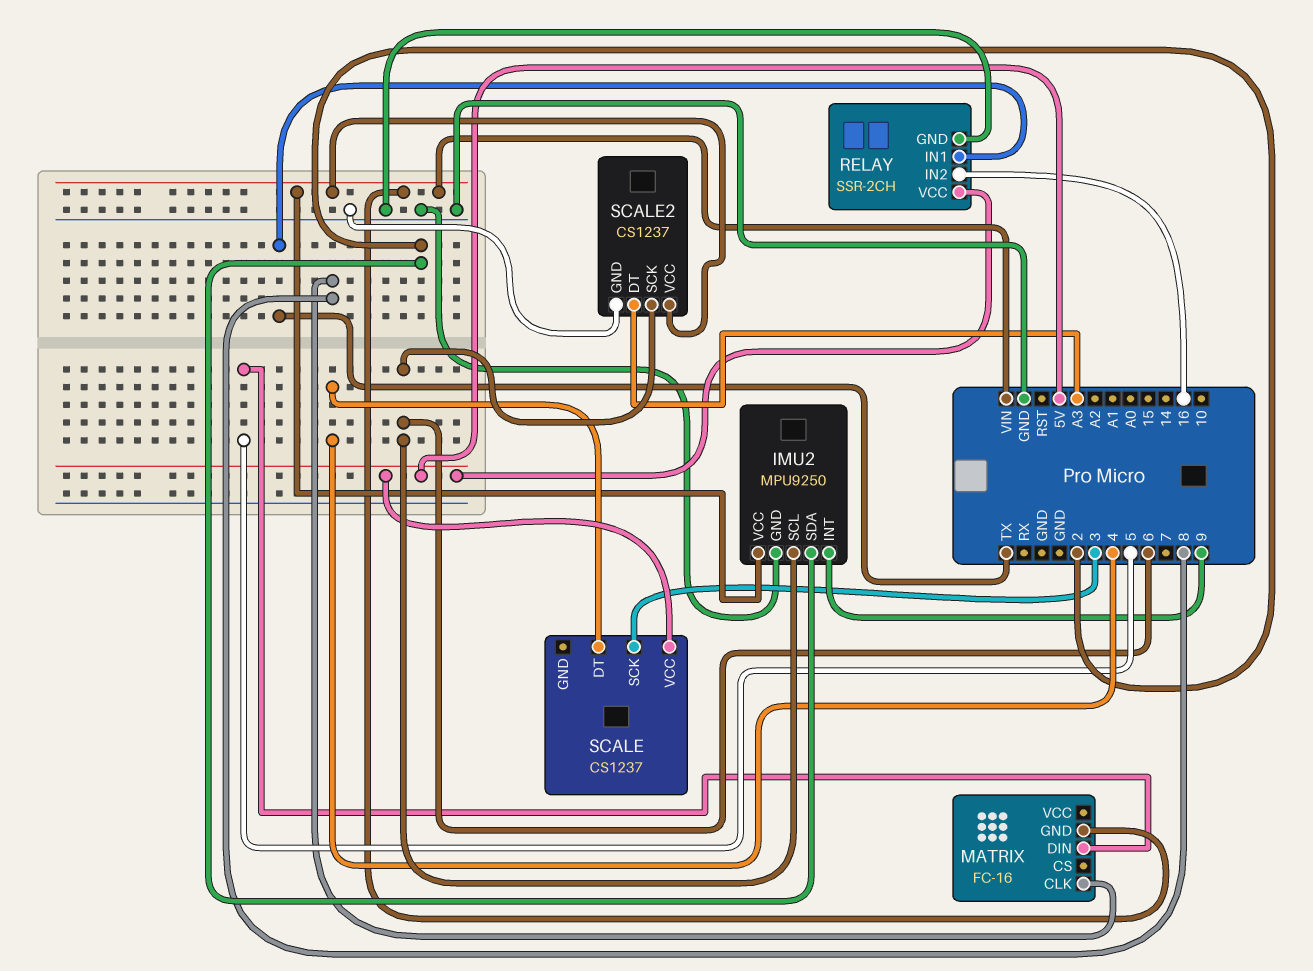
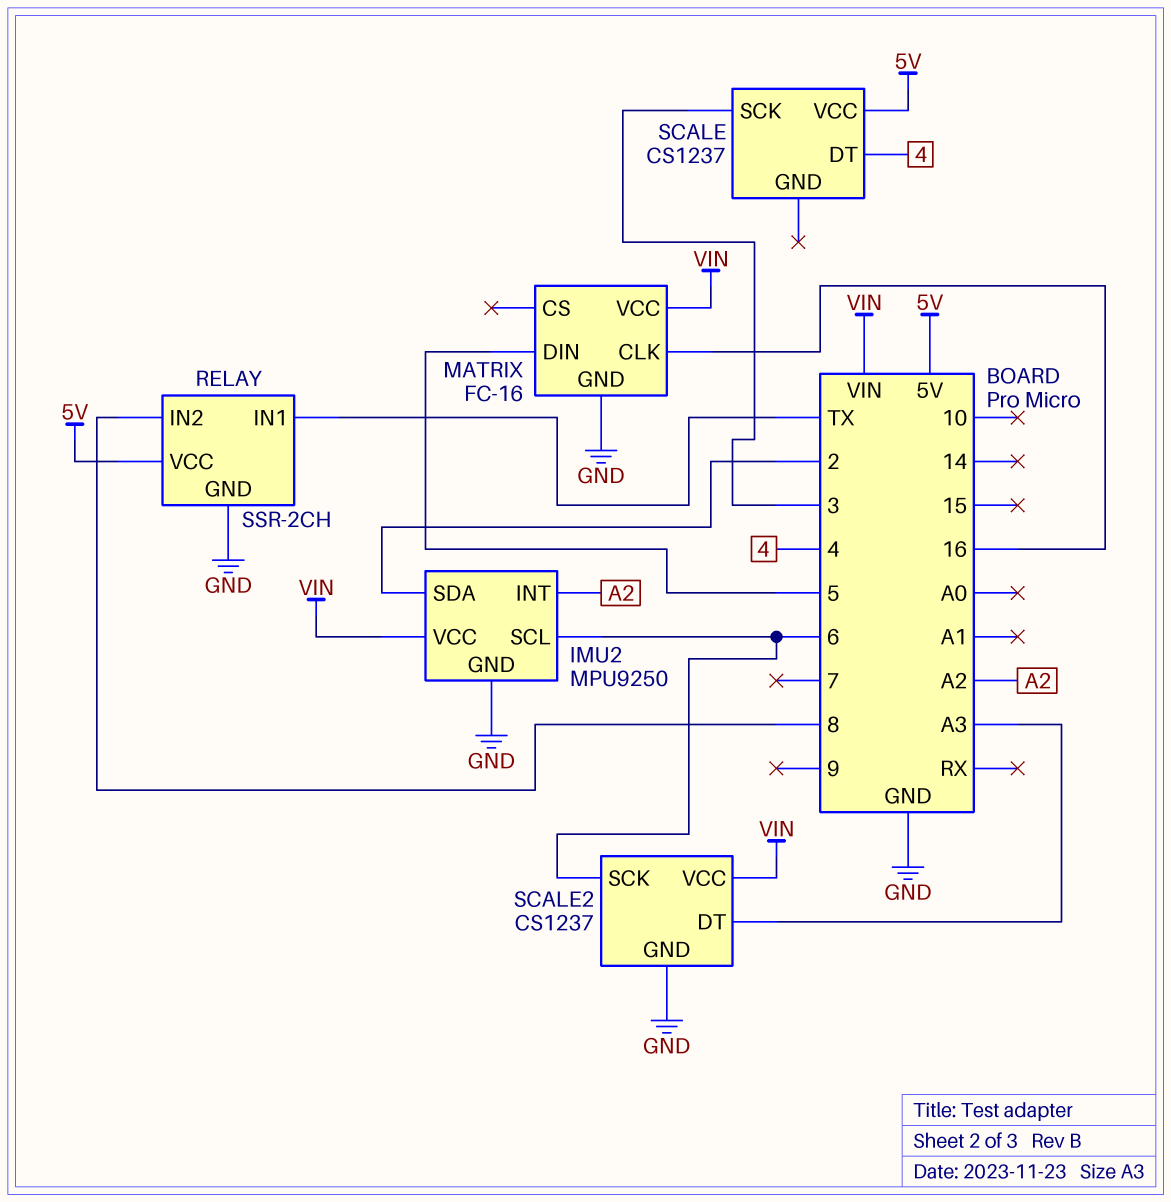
IMU2 pin INT: 9 -> A2
MATRIX pin CLK: 8 -> 16
MATRIX pin GND: VIN -> GND
MATRIX pin VCC: none -> VIN
RELAY pin IN2: 16 -> 8

